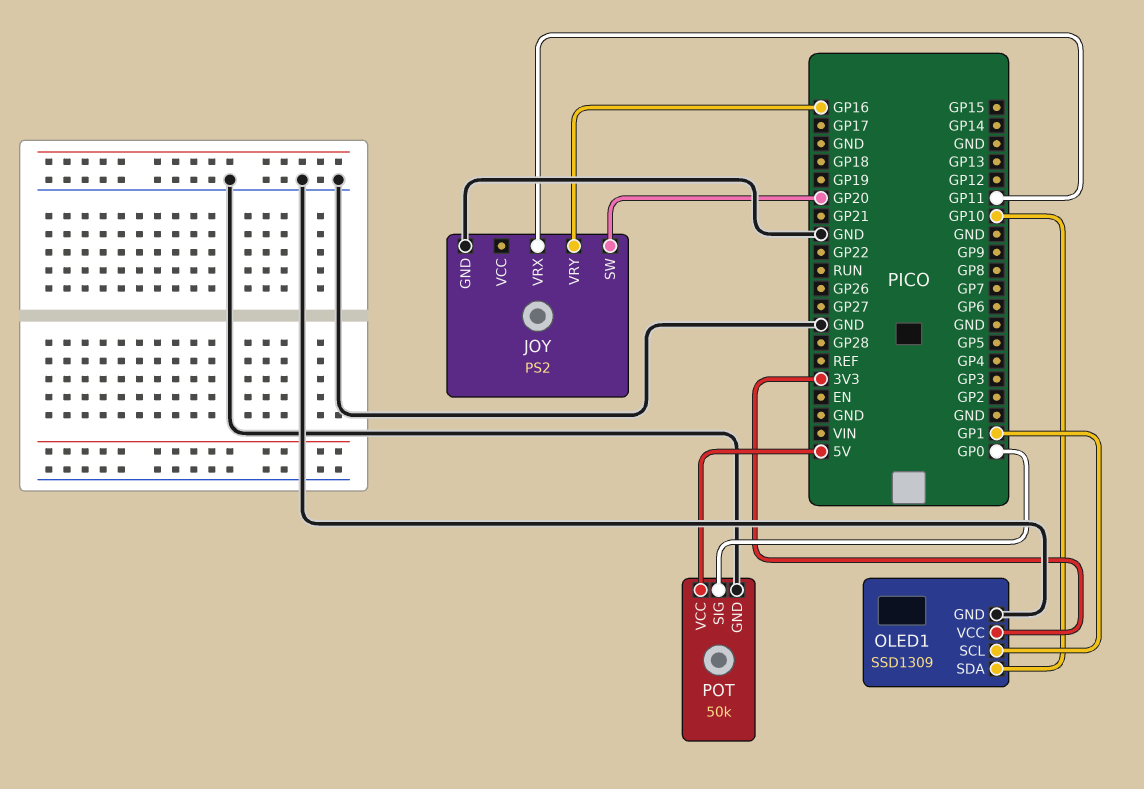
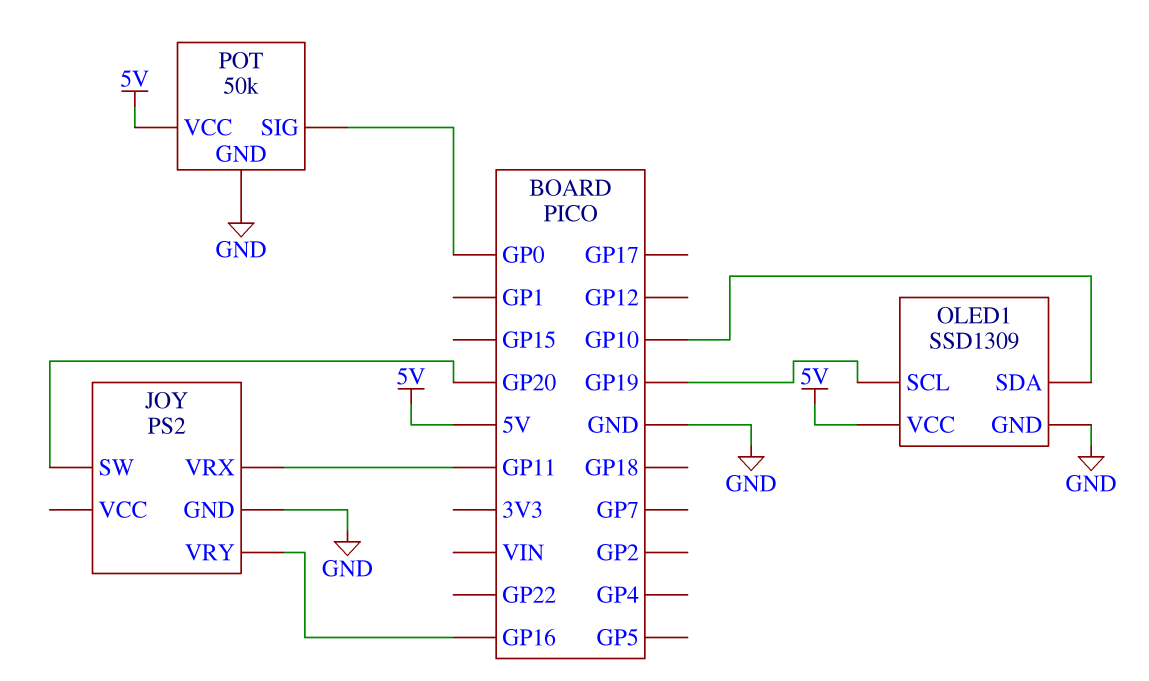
OLED1 pin SCL: GP1 -> GP19
OLED1 pin VCC: 3V3 -> 5V

